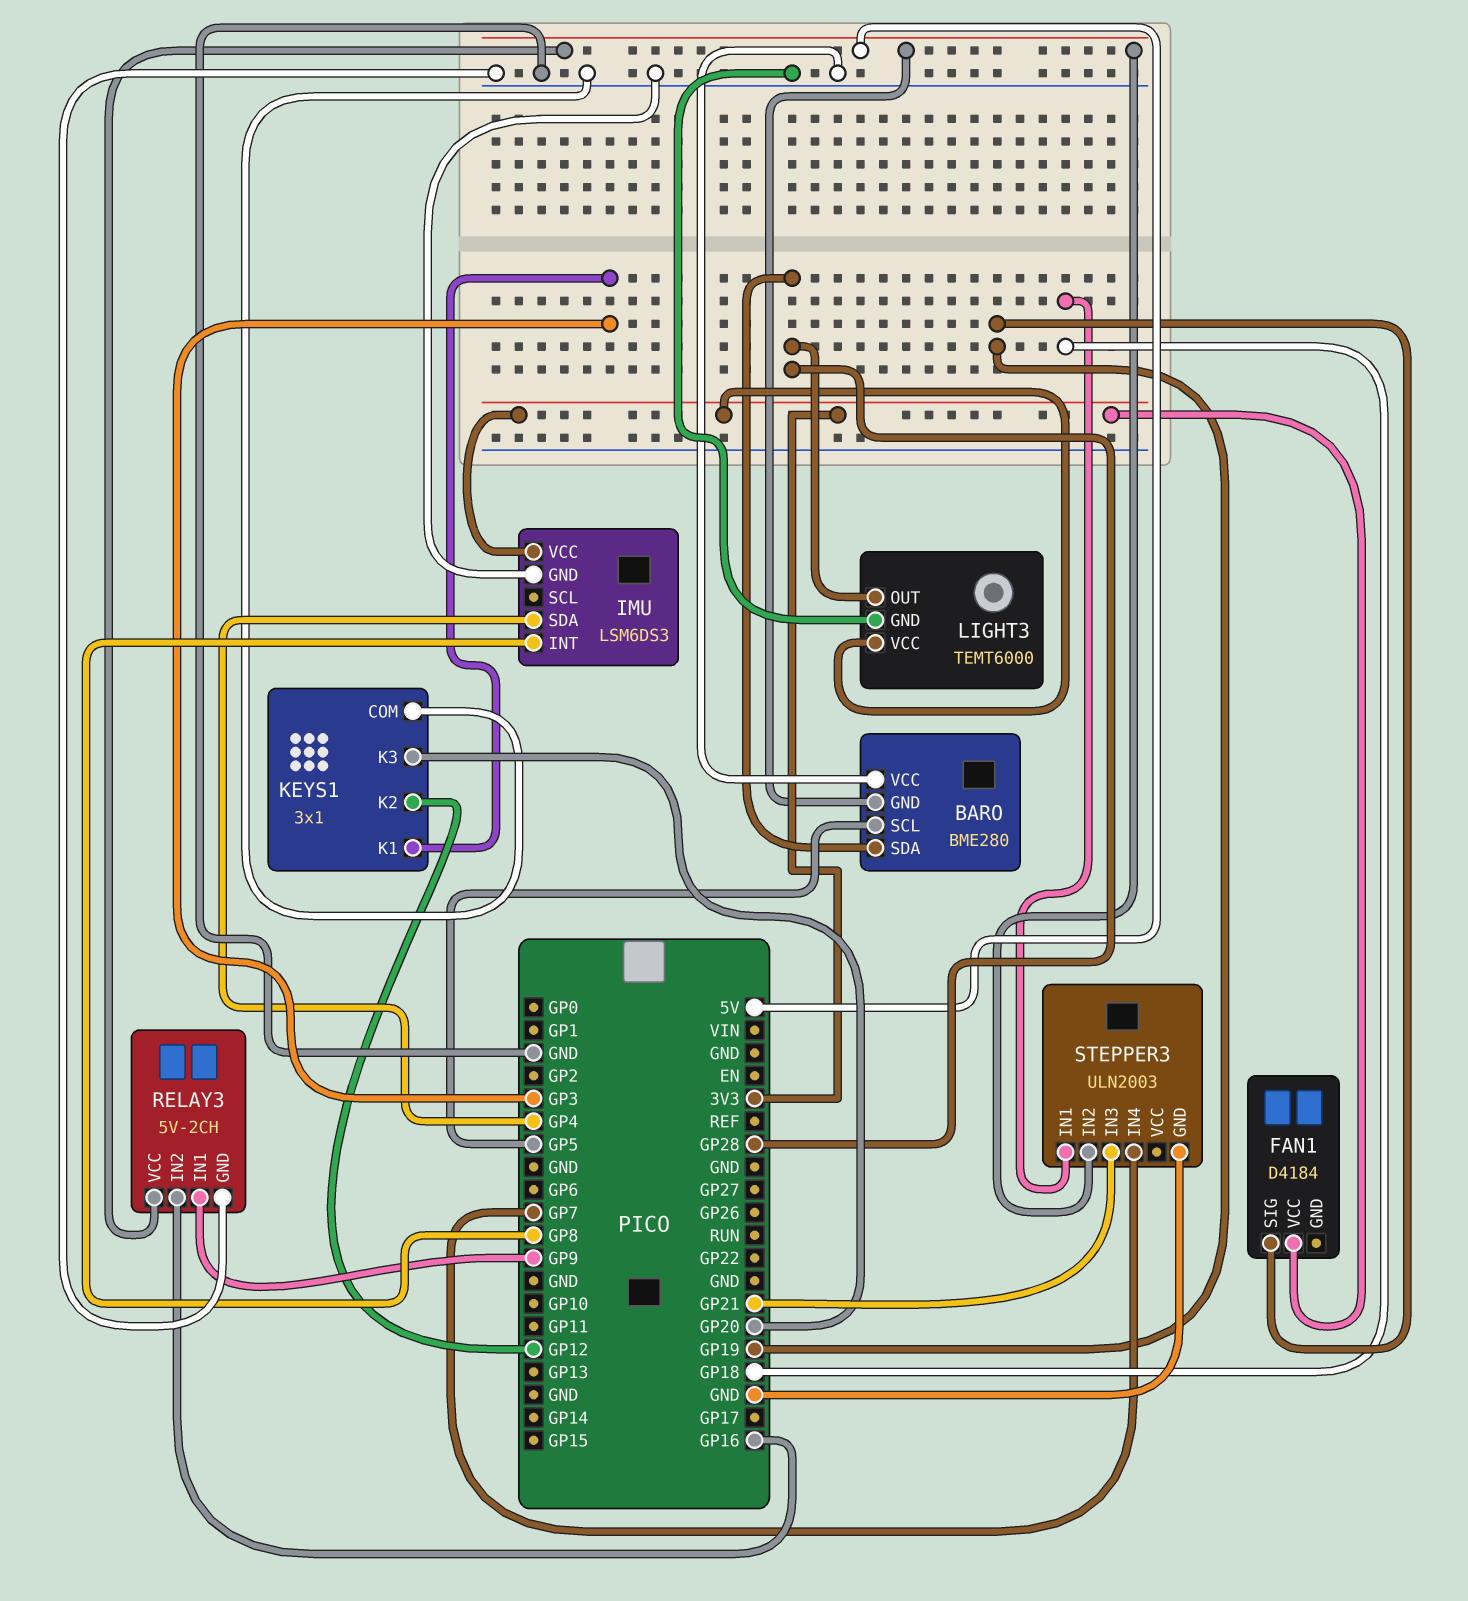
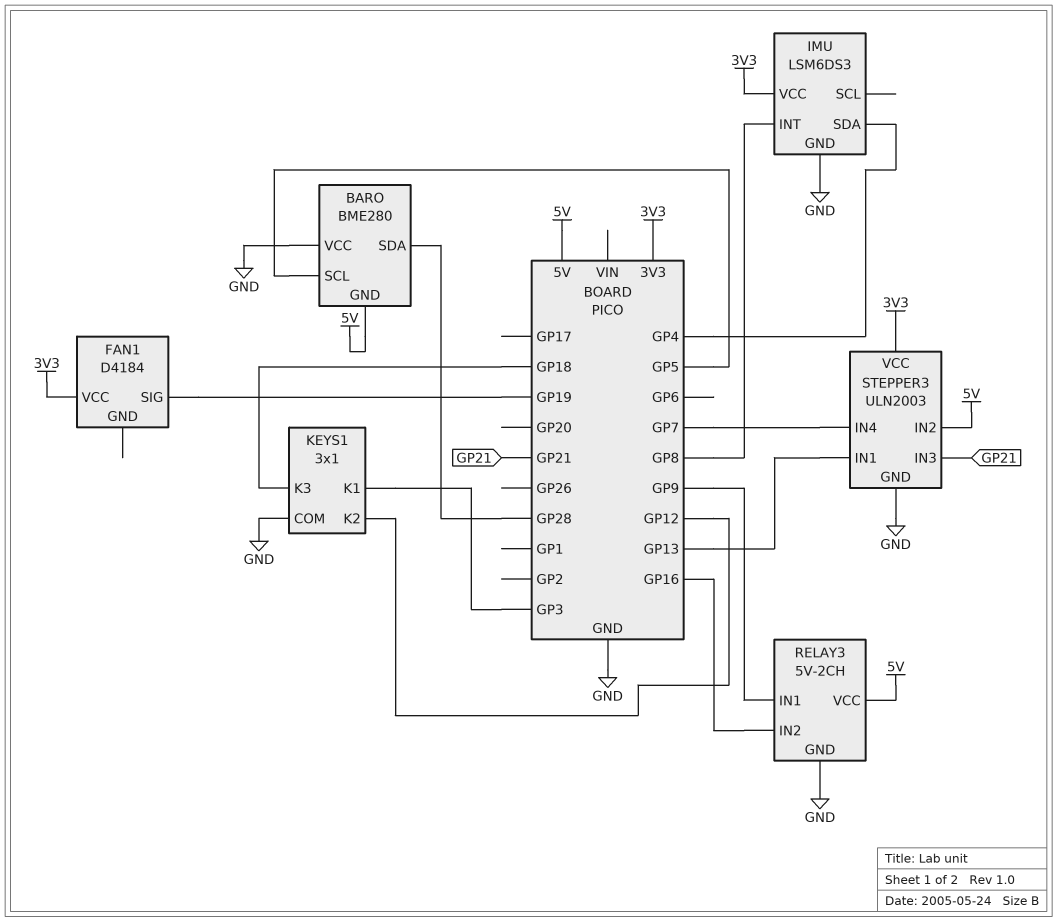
KEYS1 pin K3: GP20 -> GP18
LIGHT3: TEMT6000 -> none
LIGHT3 pin GND: GND -> none
LIGHT3 pin OUT: GP28 -> none
LIGHT3 pin VCC: 3V3 -> none
STEPPER3 pin IN1: GP18 -> GP13
STEPPER3 pin VCC: none -> 3V3

